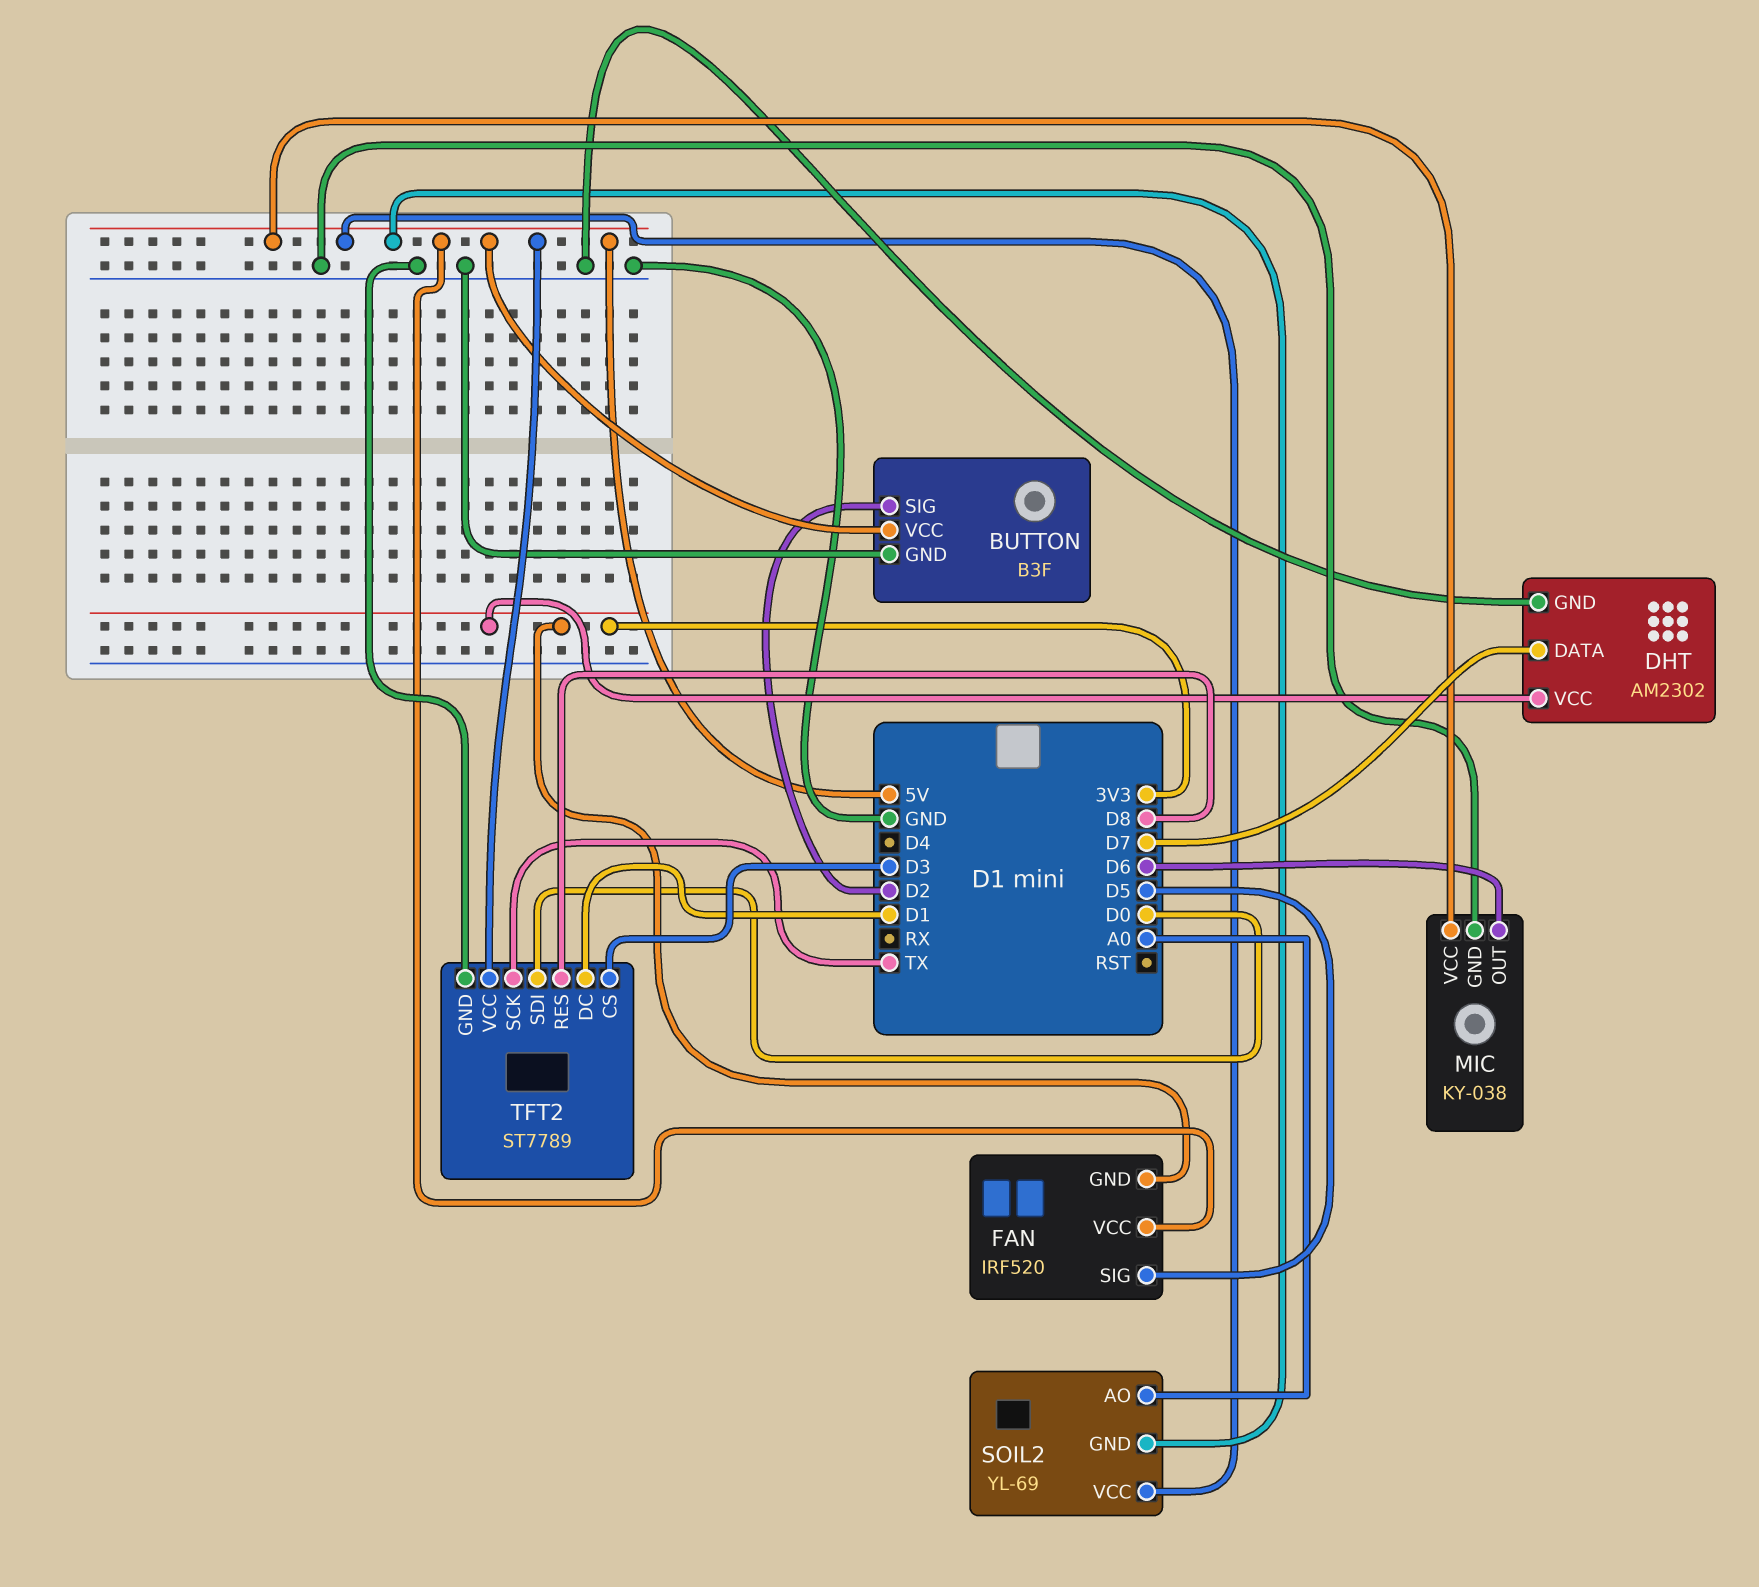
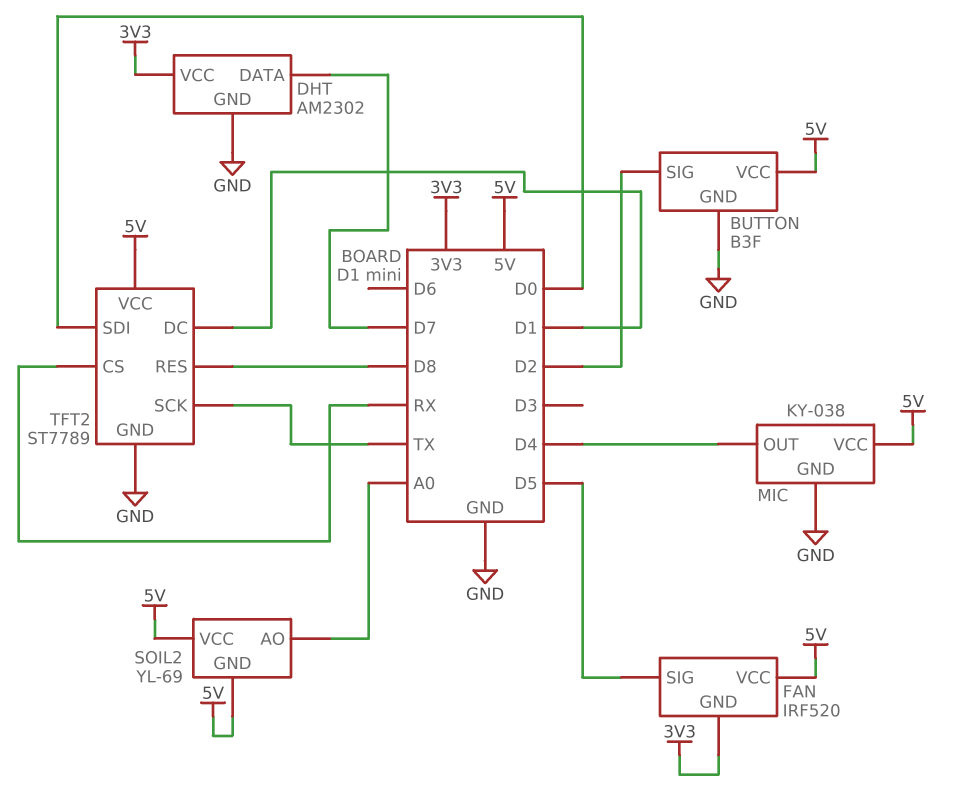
MIC pin OUT: D6 -> D4
TFT2 pin CS: D3 -> RX

